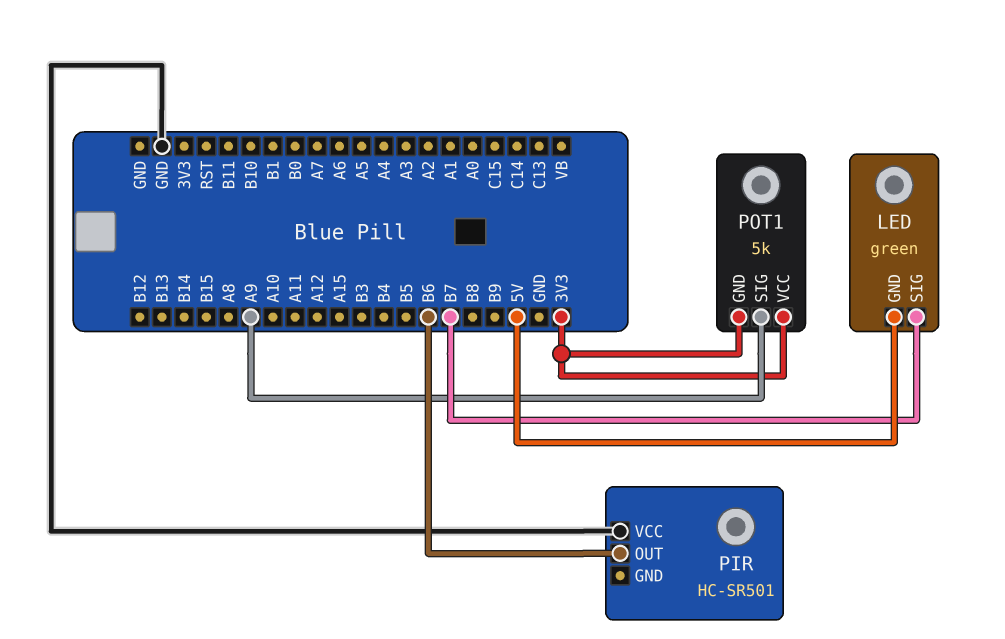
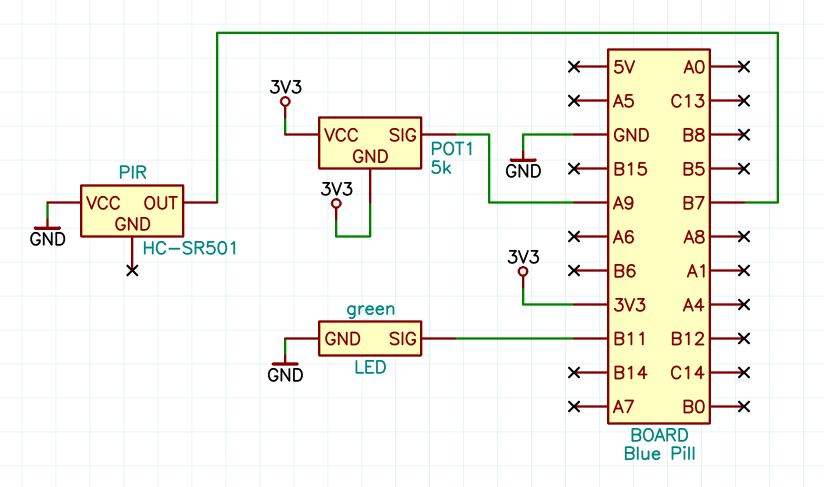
LED pin GND: 5V -> GND
LED pin SIG: B7 -> B11
PIR pin OUT: B6 -> B7

